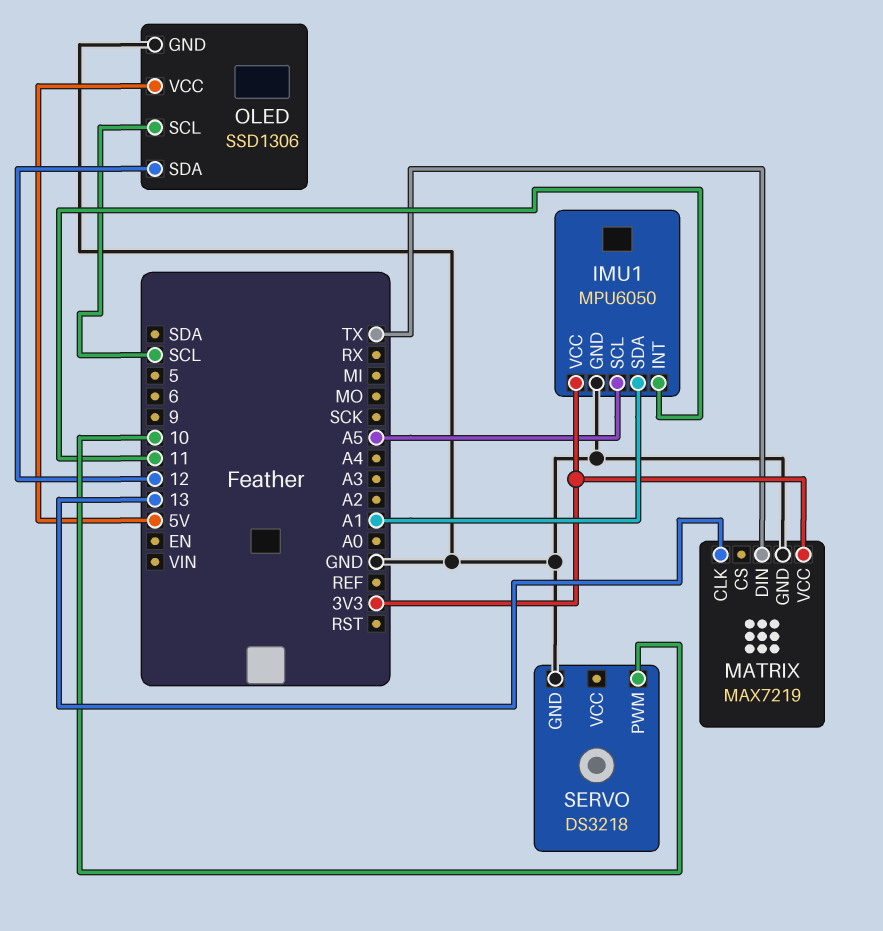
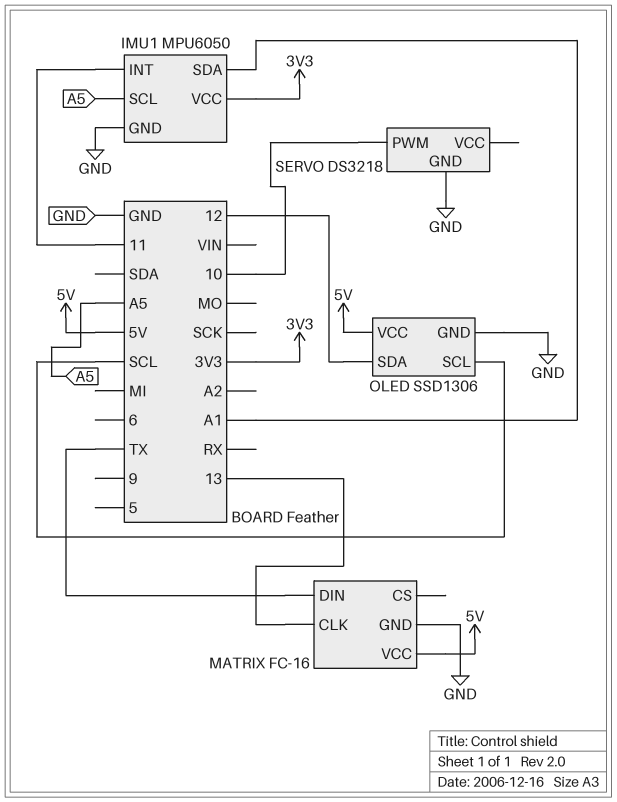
MATRIX: MAX7219 -> FC-16
MATRIX pin VCC: 3V3 -> 5V

